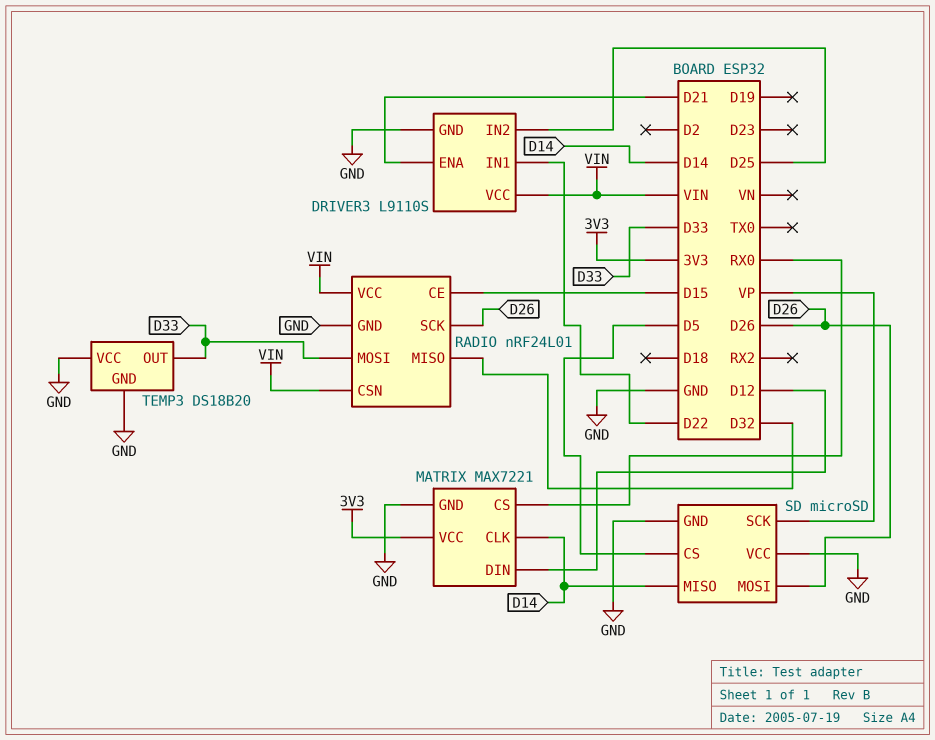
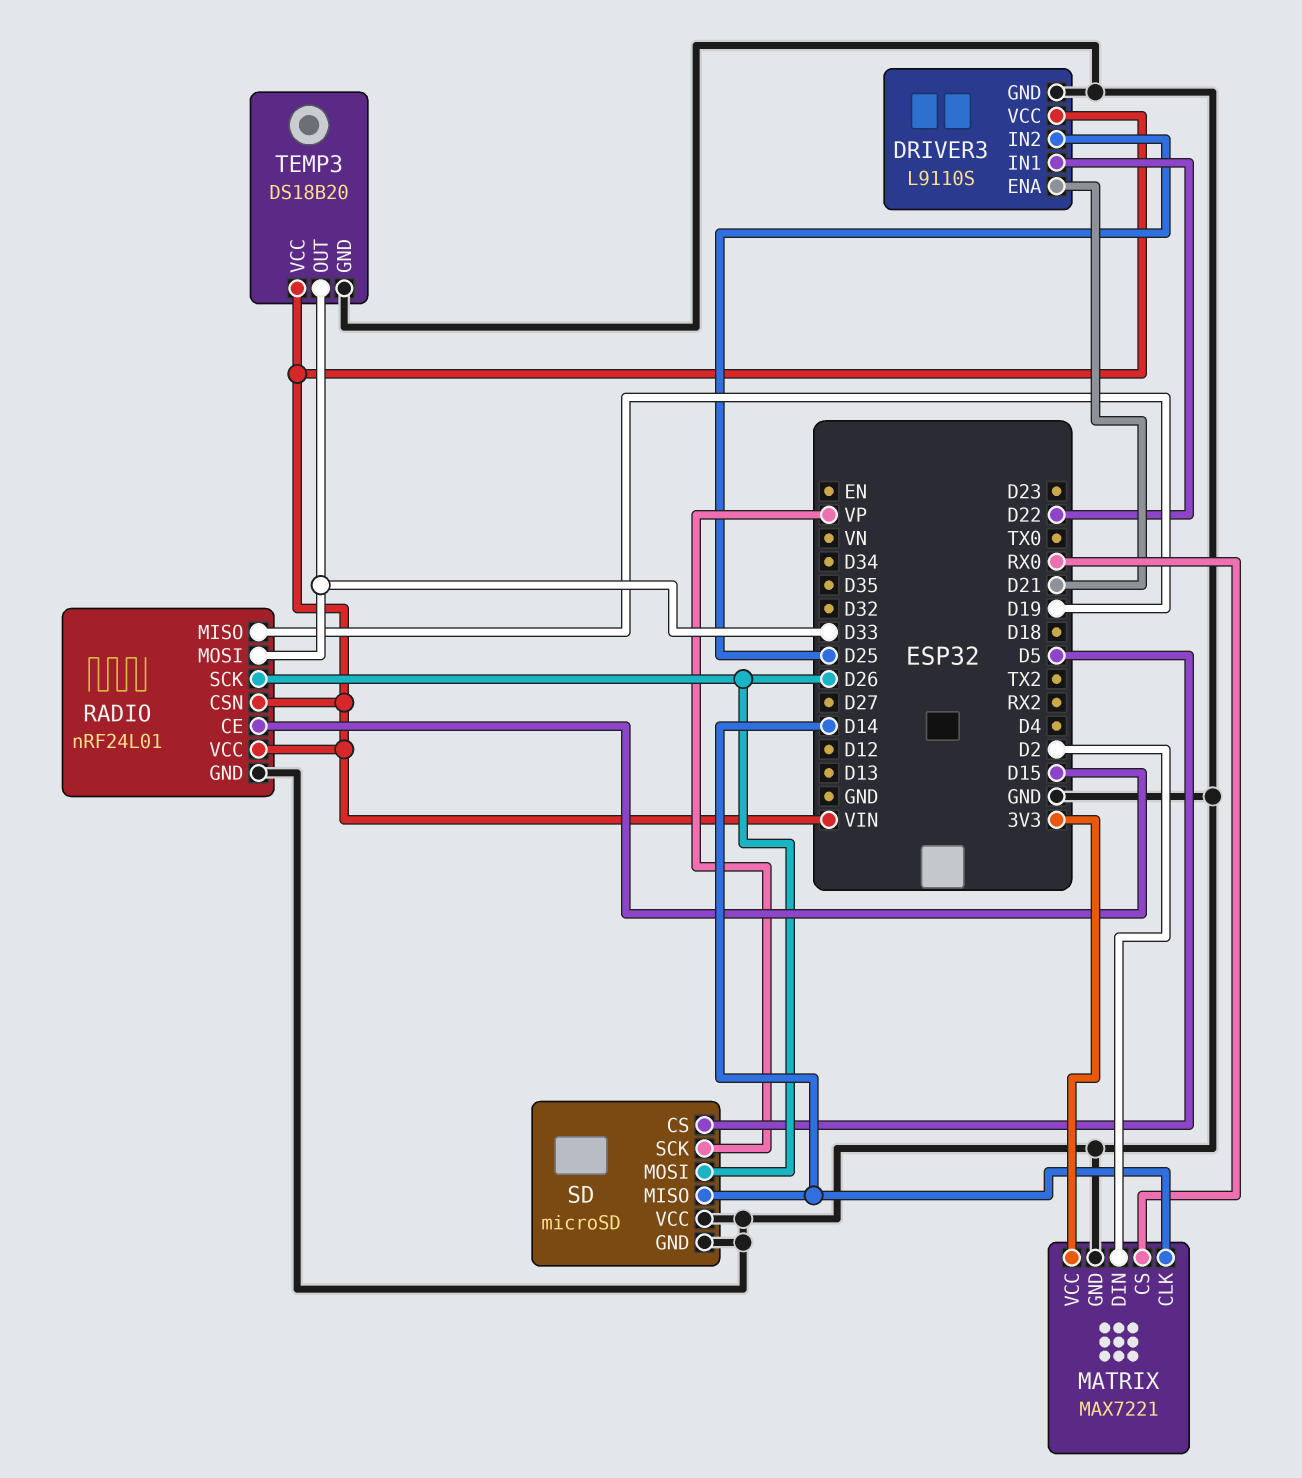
MATRIX pin DIN: D12 -> D2
RADIO pin MISO: D32 -> D19
TEMP3 pin VCC: GND -> VIN

